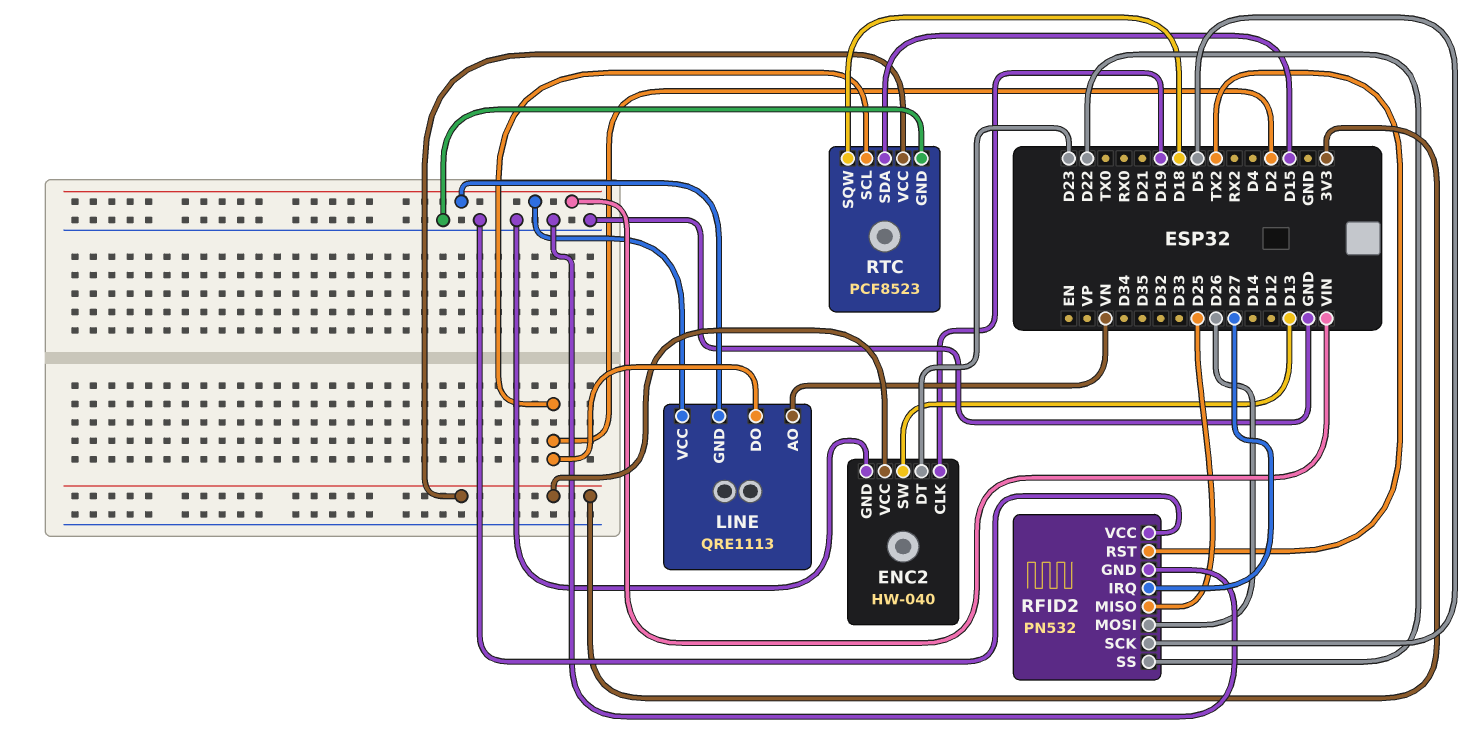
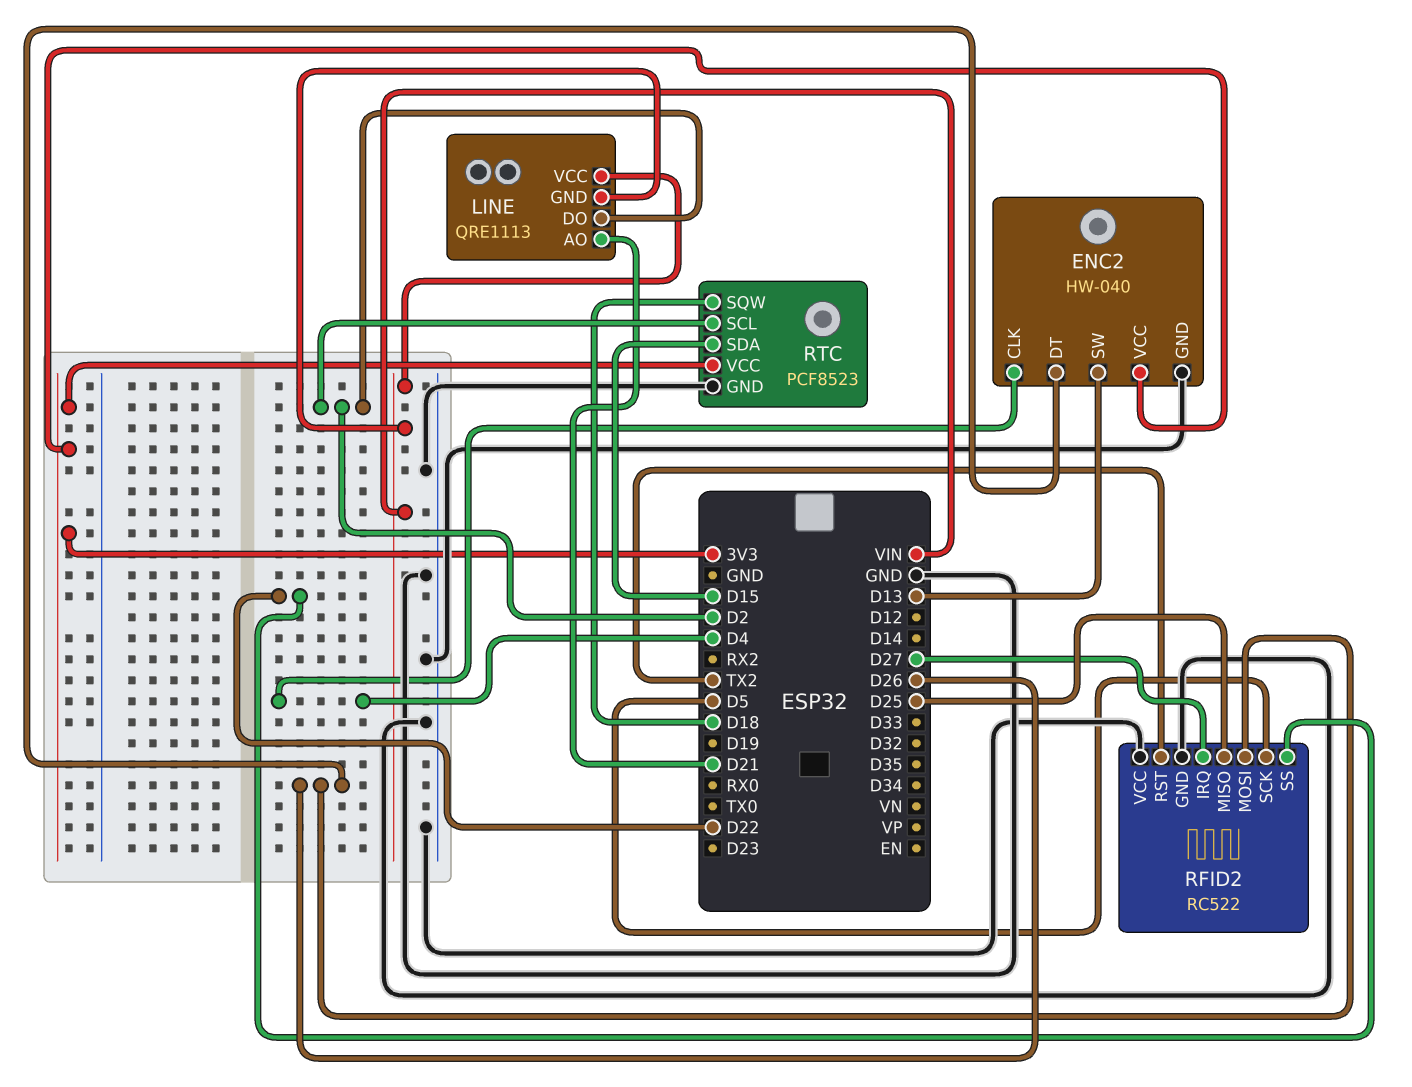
ENC2 pin CLK: D19 -> D4
ENC2 pin DT: D23 -> D26
LINE pin AO: VN -> D21
RFID2: PN532 -> RC522

